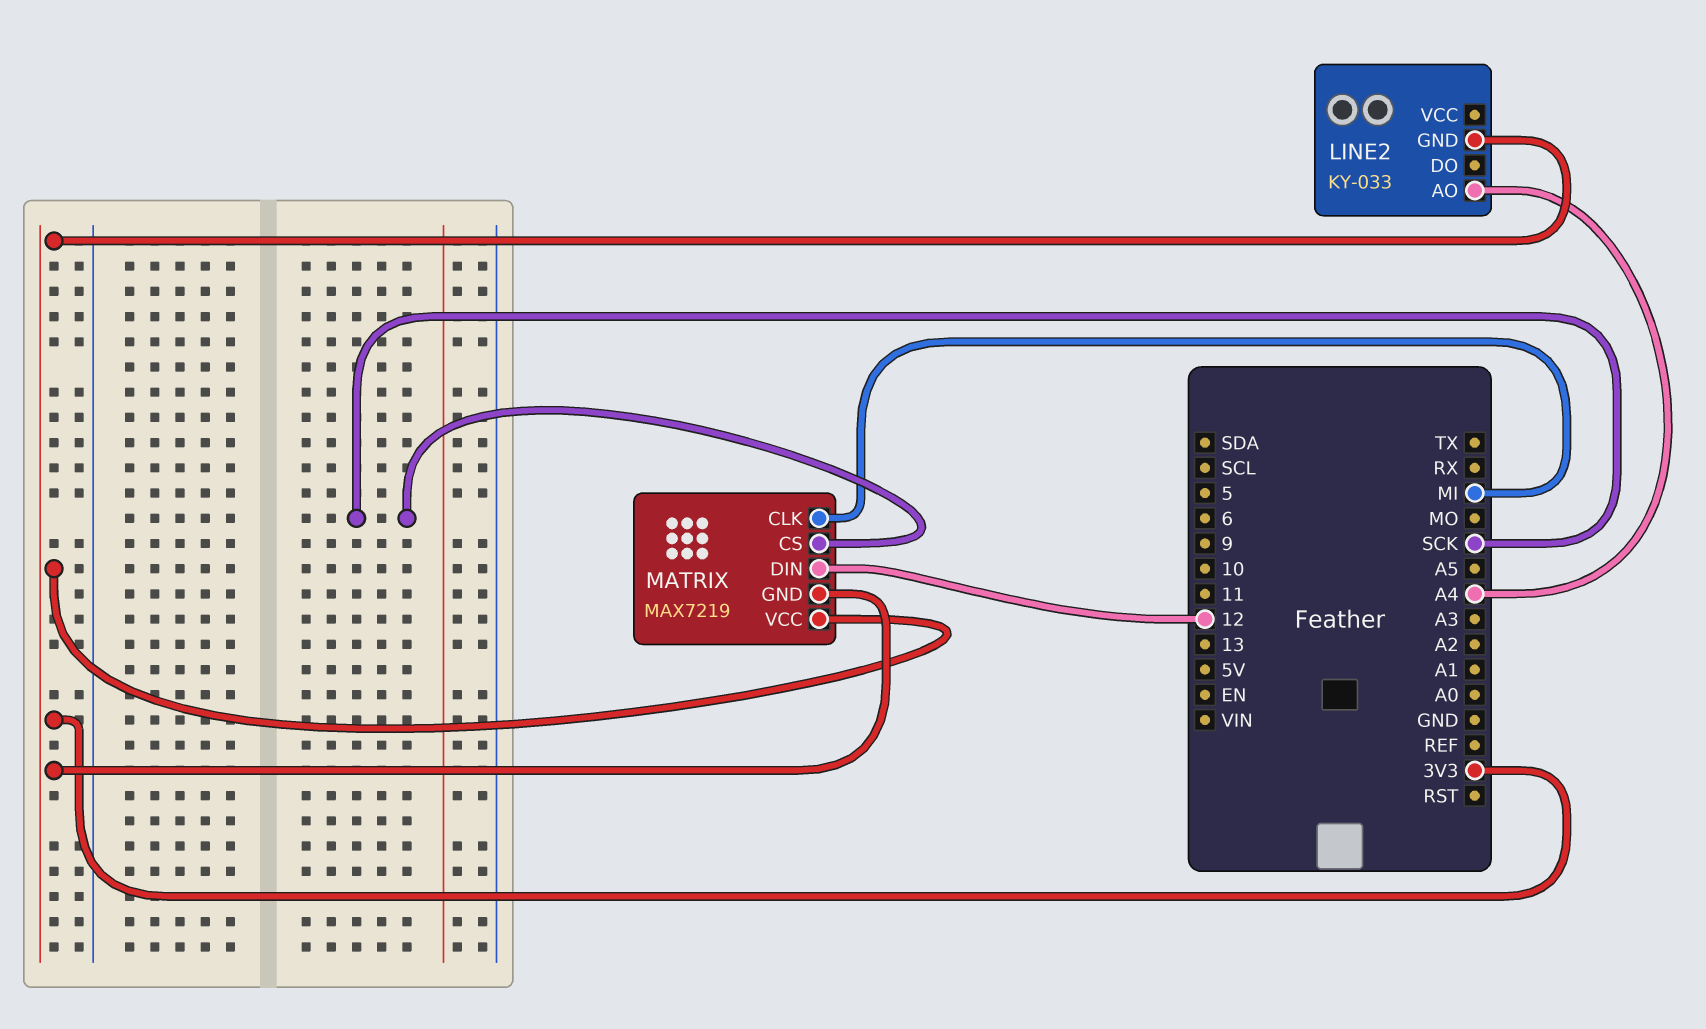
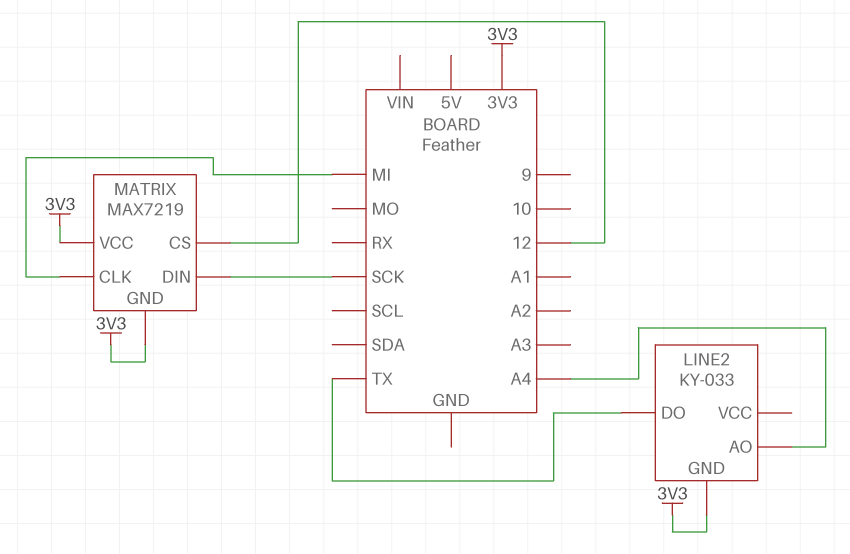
LINE2 pin DO: none -> TX
MATRIX pin CS: SCK -> 12
MATRIX pin DIN: 12 -> SCK

